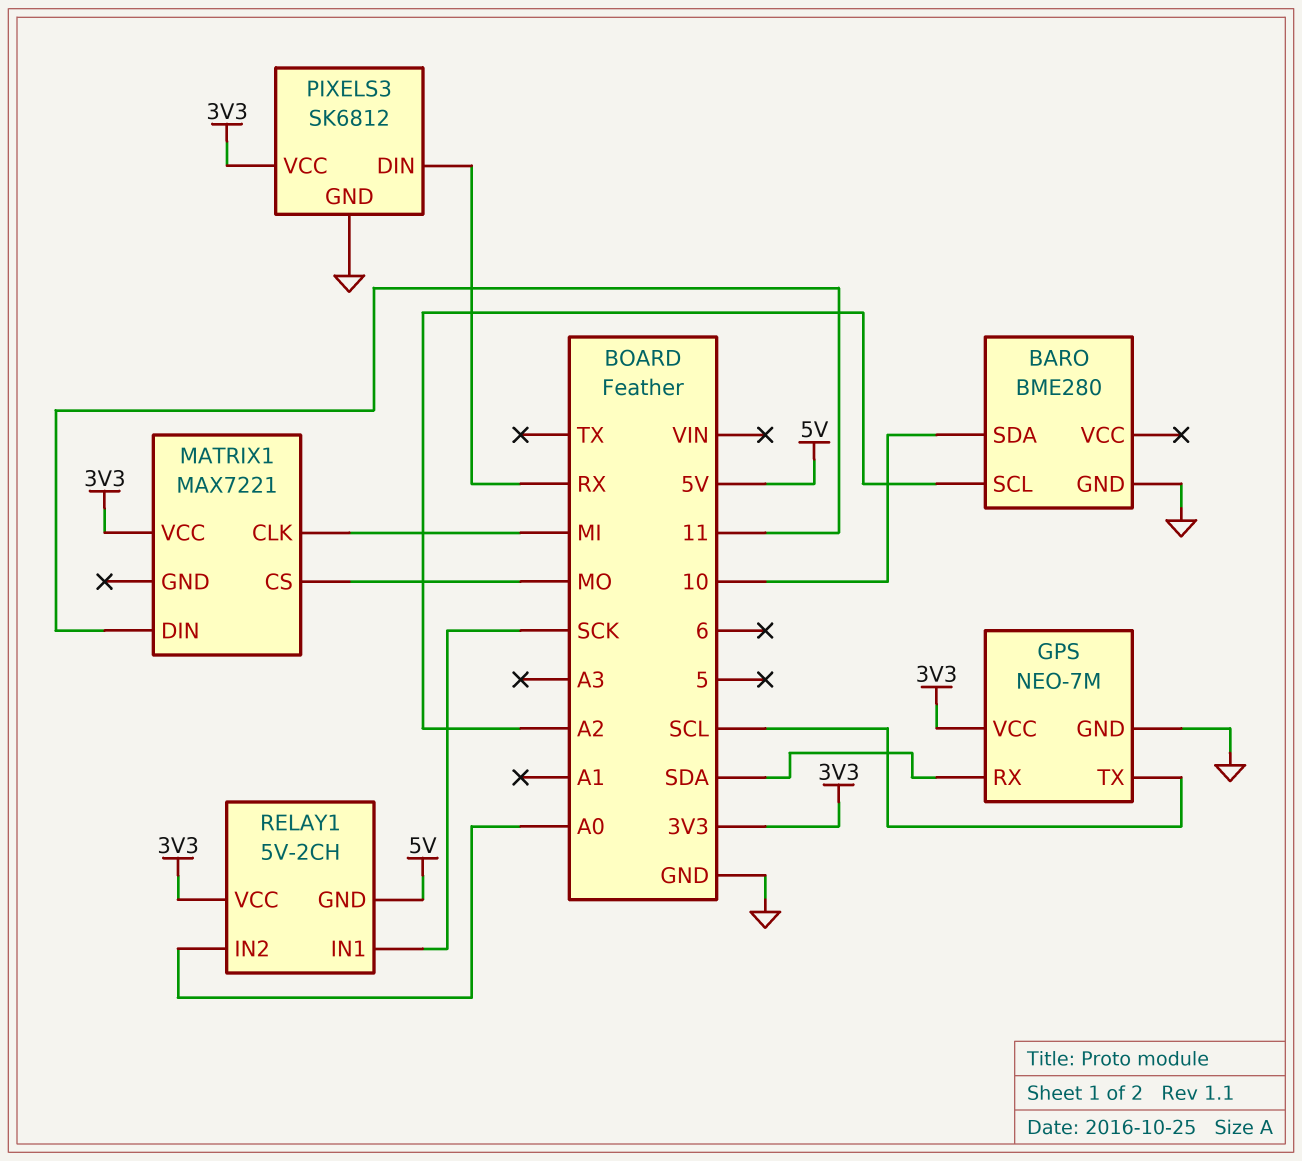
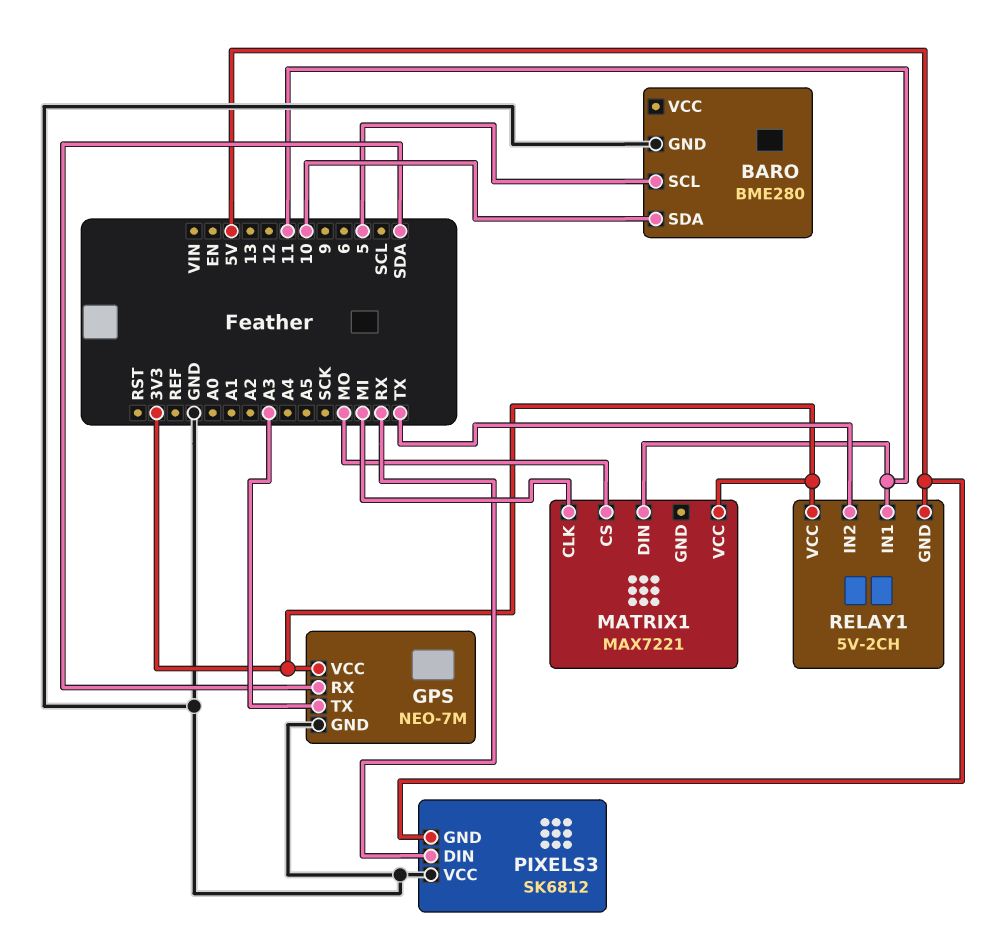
BARO pin SCL: A2 -> 5
GPS pin TX: SCL -> A3
PIXELS3 pin GND: GND -> 5V
PIXELS3 pin VCC: 3V3 -> GND
RELAY1 pin IN1: SCK -> 11
RELAY1 pin IN2: A0 -> TX

